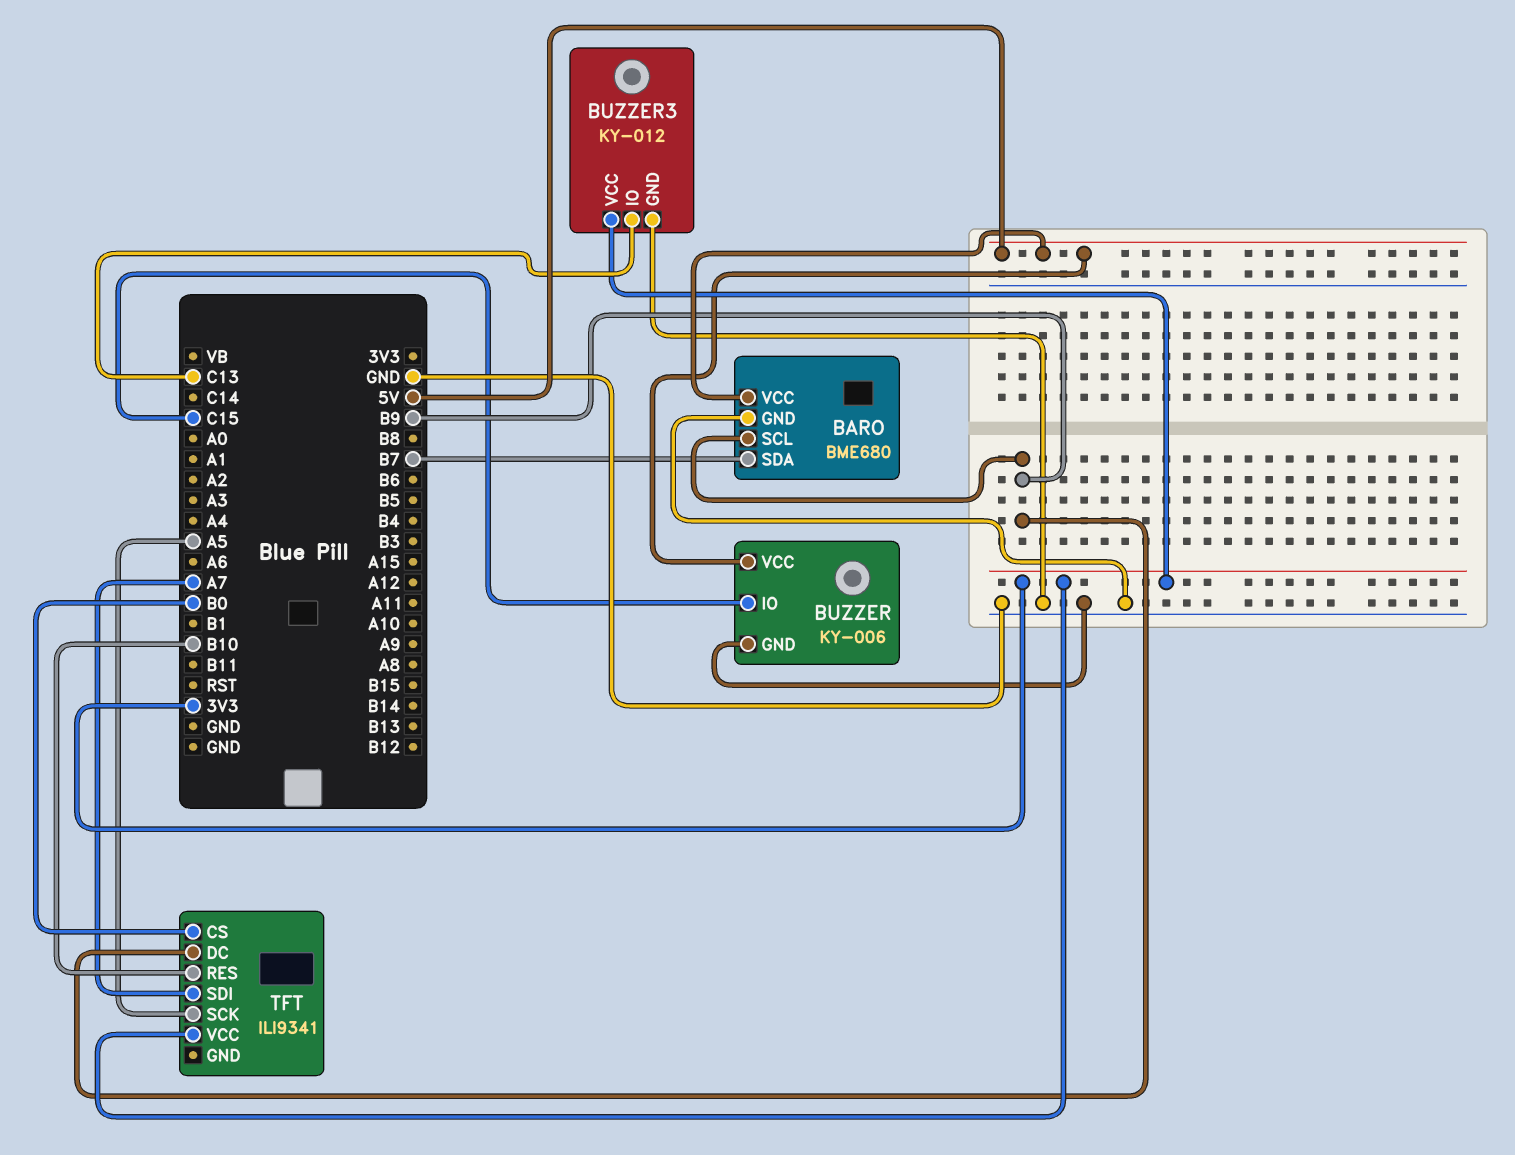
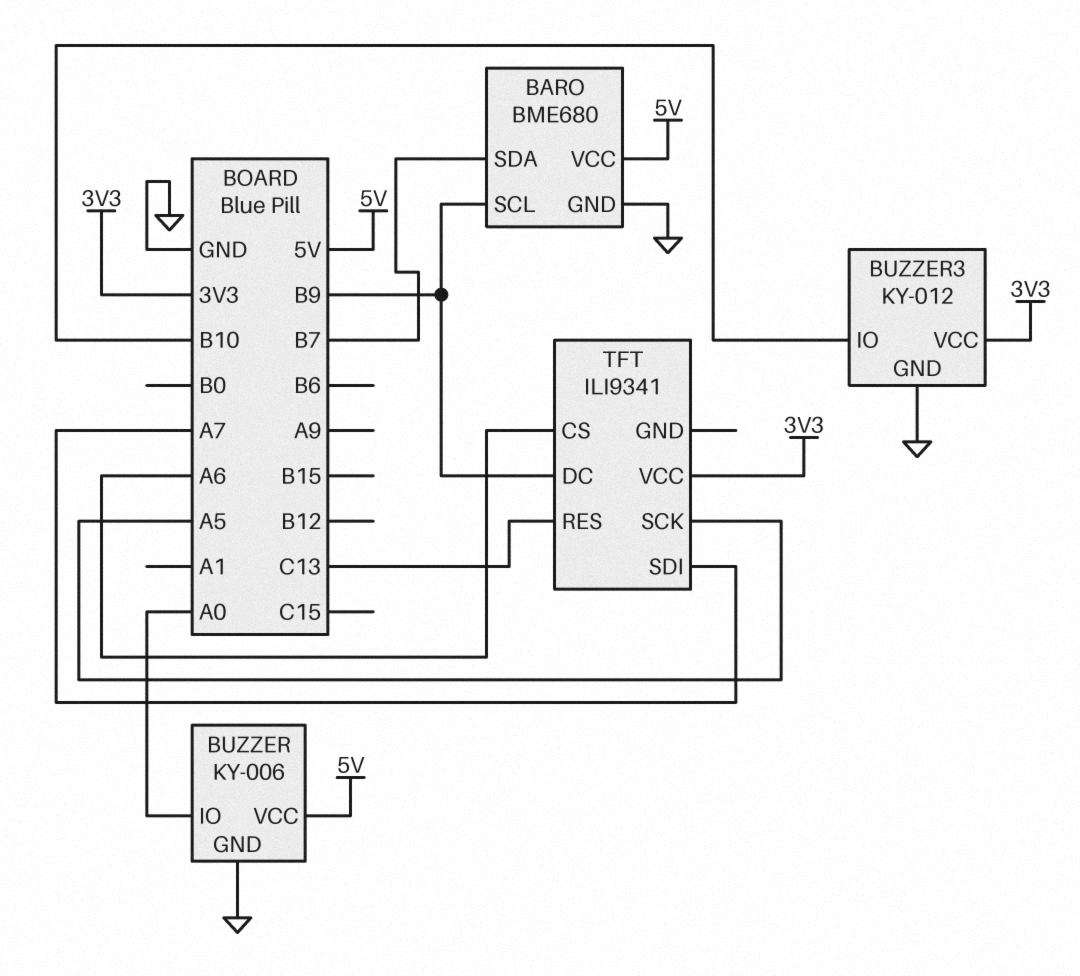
BUZZER pin IO: C15 -> A0
BUZZER3 pin IO: C13 -> B10
TFT pin CS: B0 -> A6
TFT pin RES: B10 -> C13

